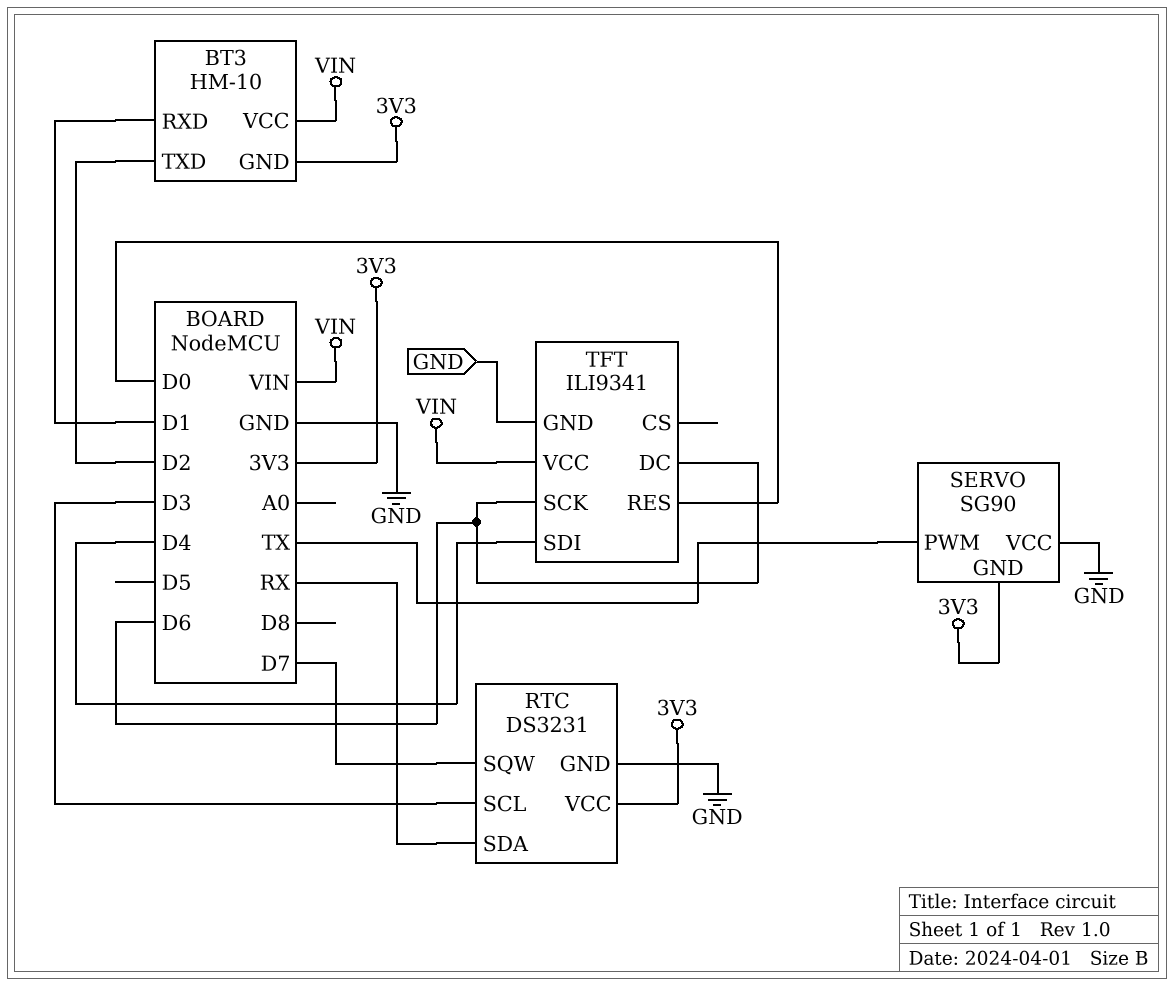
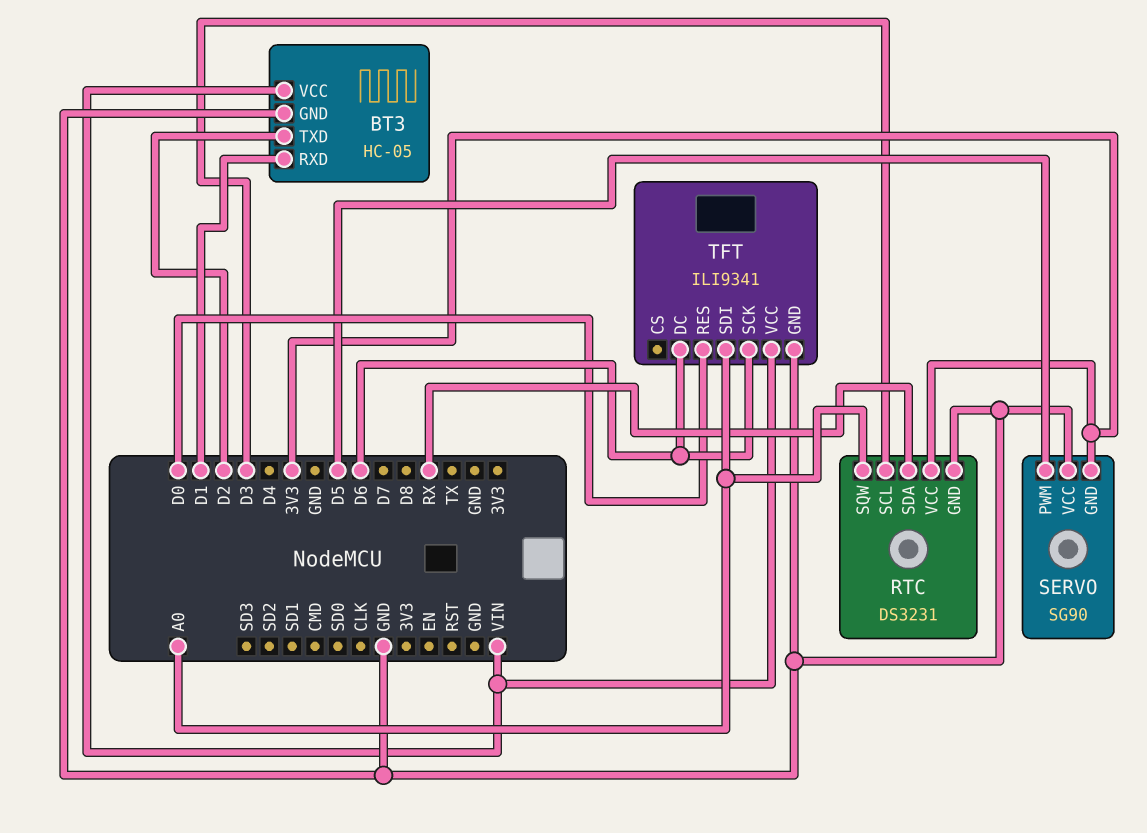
BT3: HM-10 -> HC-05
BT3 pin GND: 3V3 -> GND
RTC pin SQW: D7 -> A0
SERVO pin PWM: TX -> D5
TFT pin SDI: D4 -> A0

